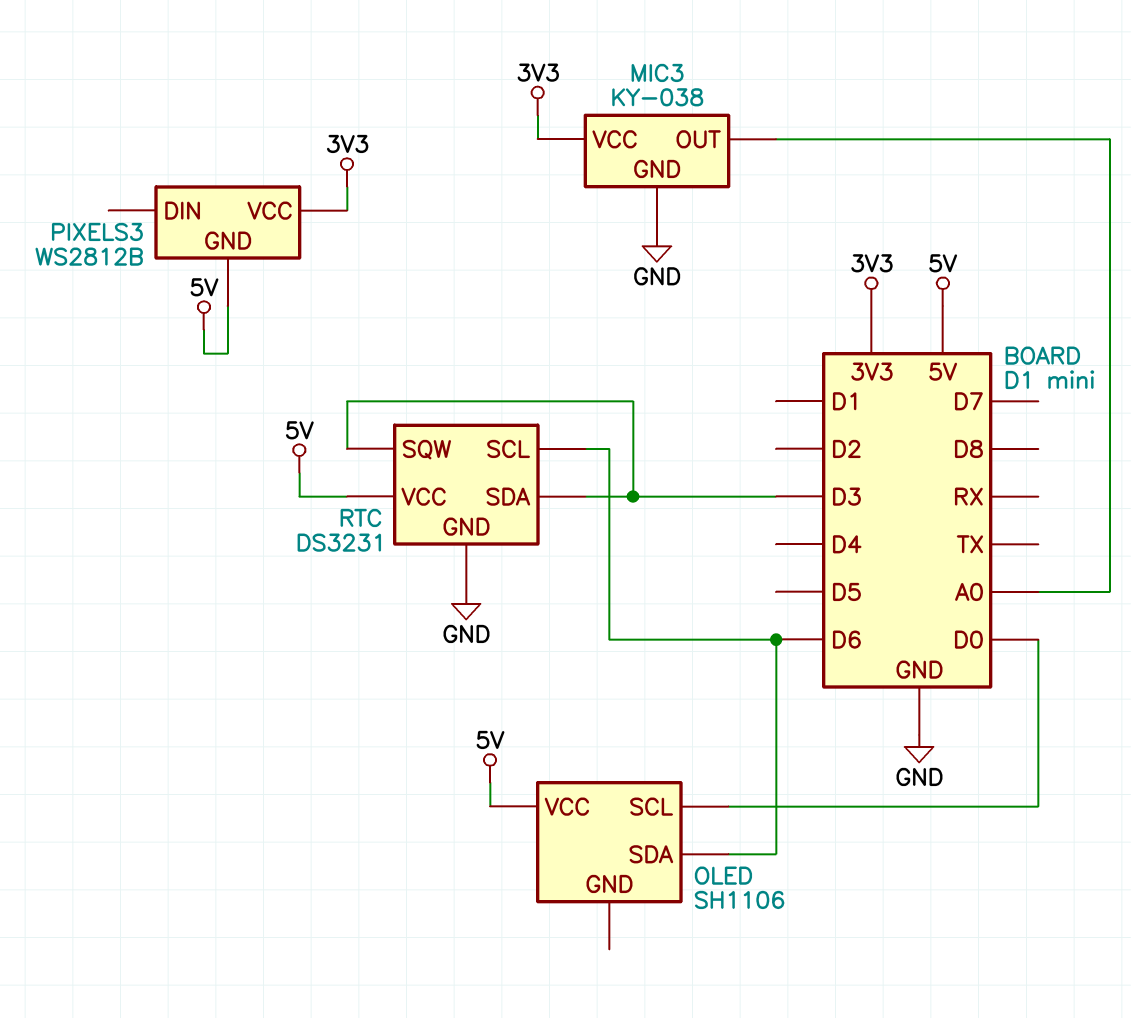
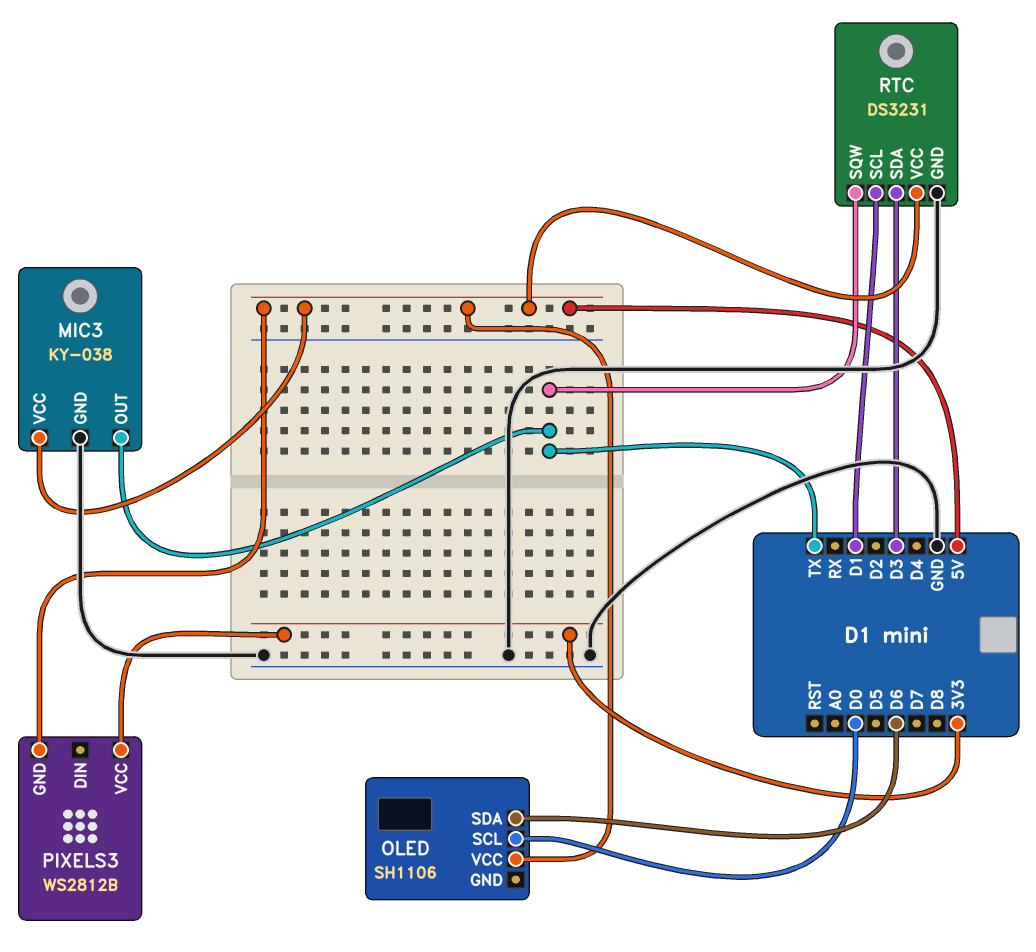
MIC3 pin OUT: A0 -> TX
MIC3 pin VCC: 3V3 -> 5V
RTC pin SCL: D6 -> D1
RTC pin SQW: D3 -> TX

